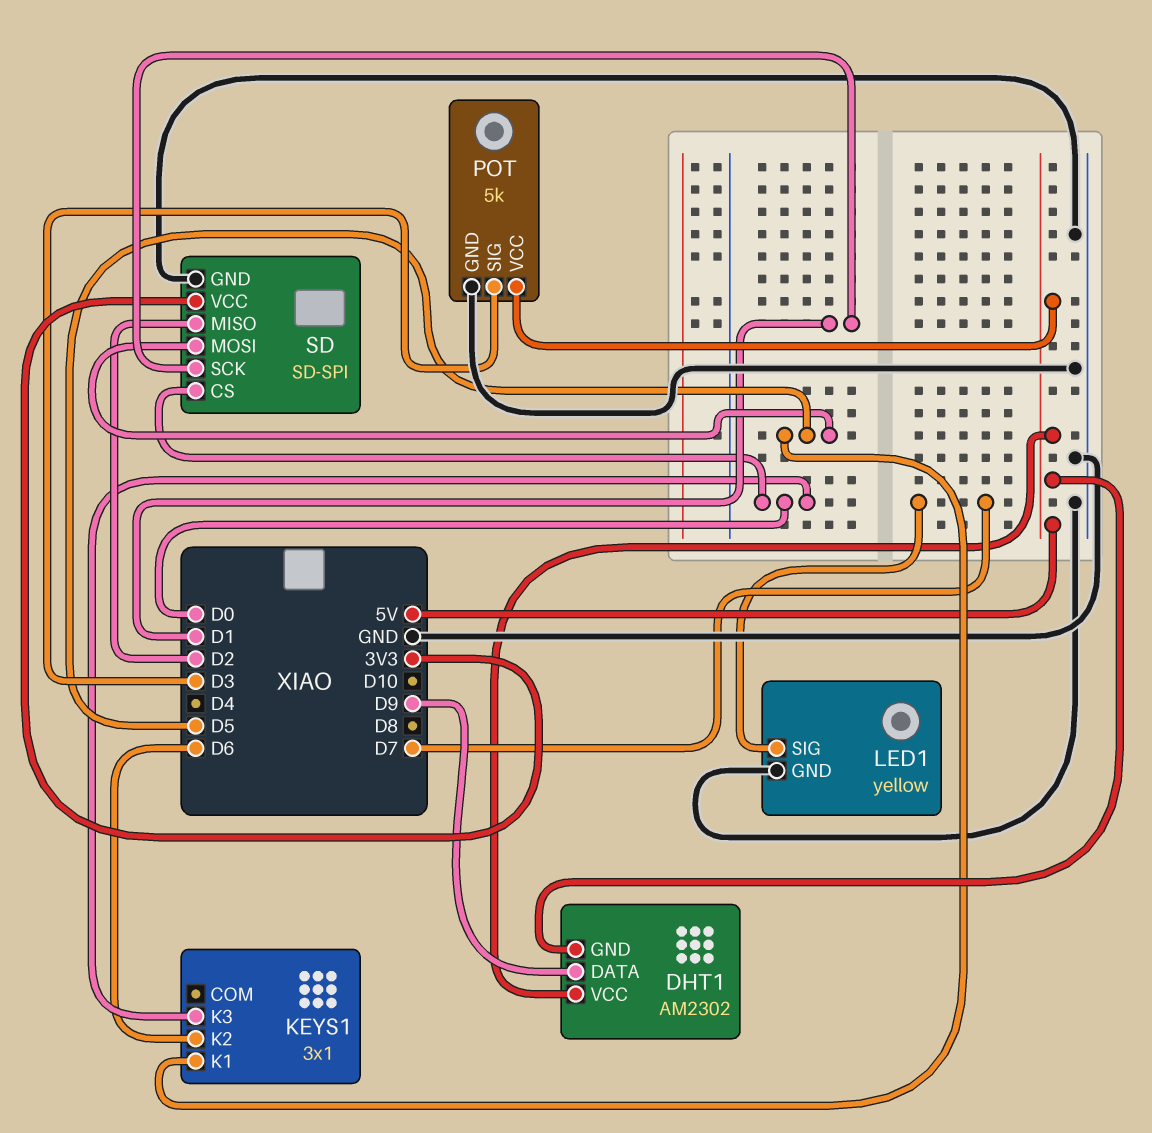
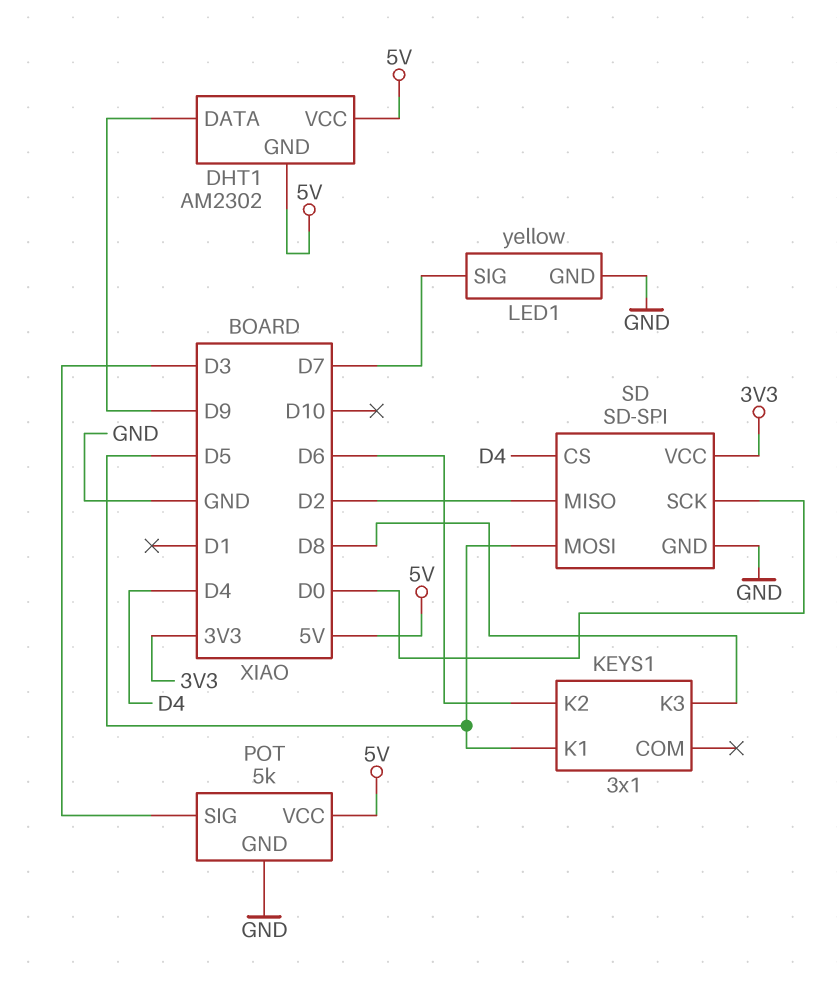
KEYS1 pin K3: D0 -> D8
SD pin CS: D0 -> D4
SD pin SCK: D1 -> D0

